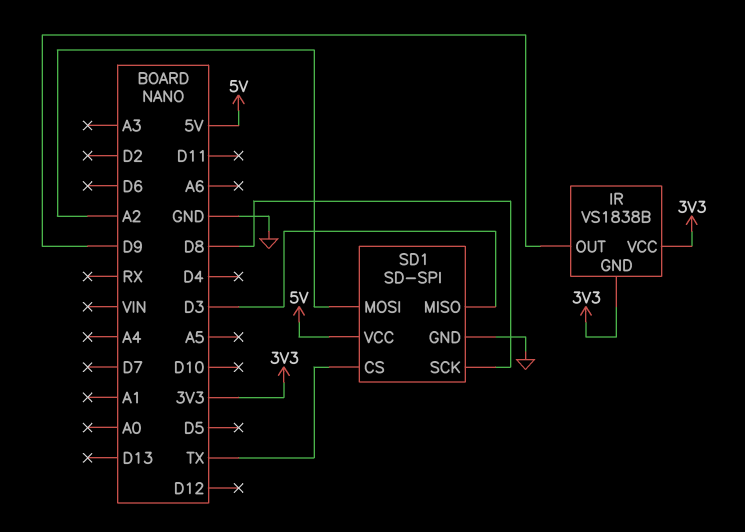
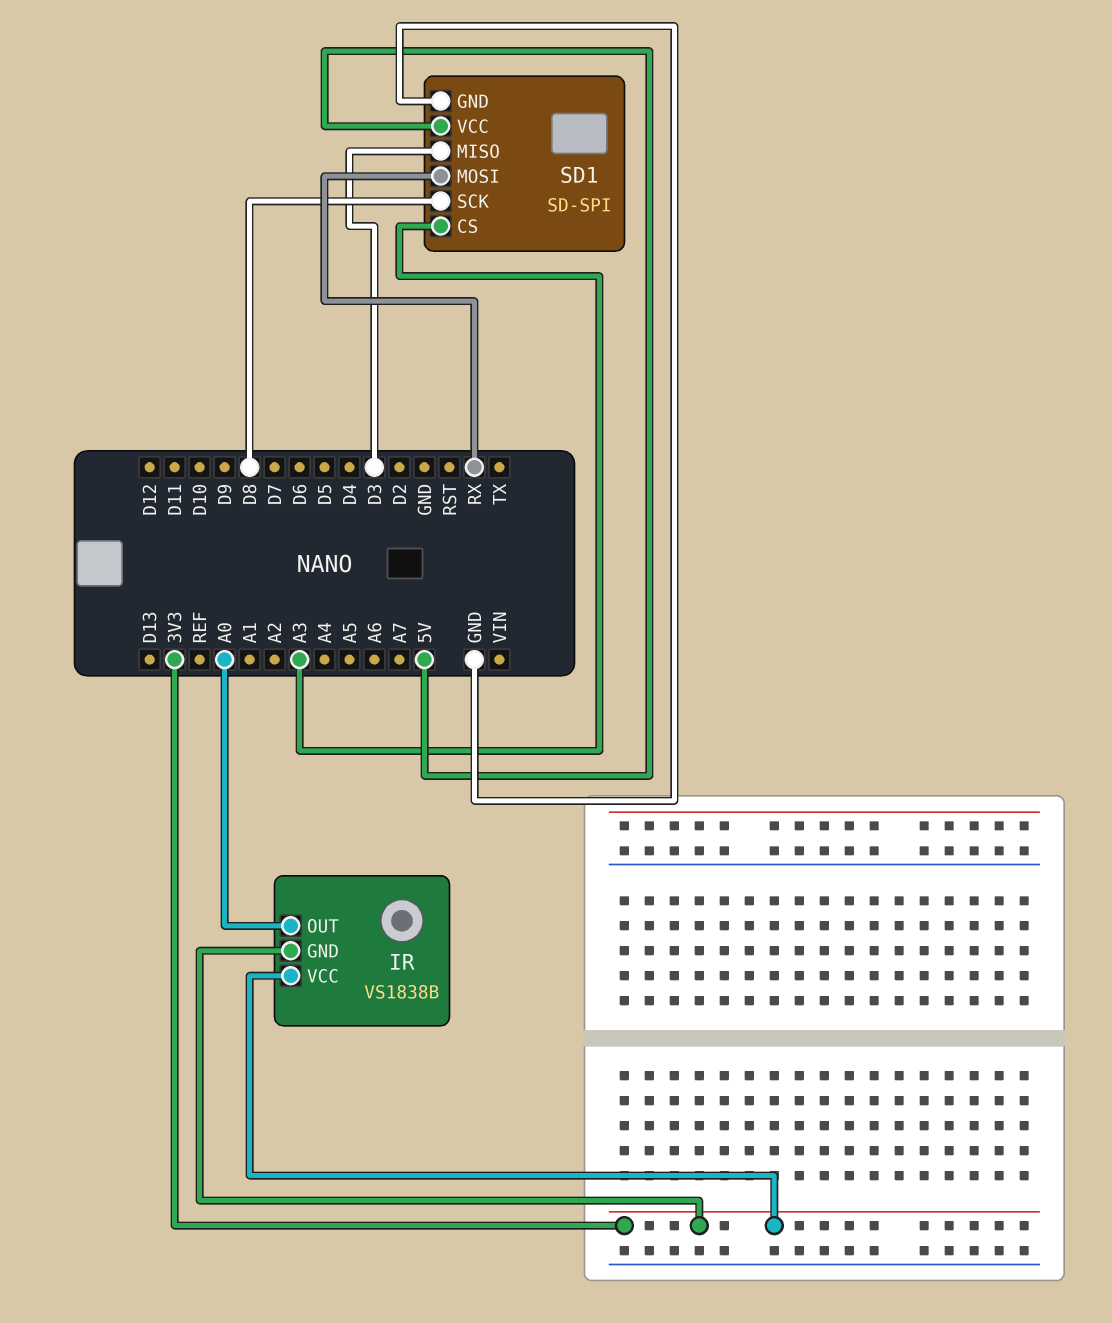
IR pin OUT: D9 -> A0
SD1 pin CS: TX -> A3
SD1 pin MOSI: A2 -> RX

